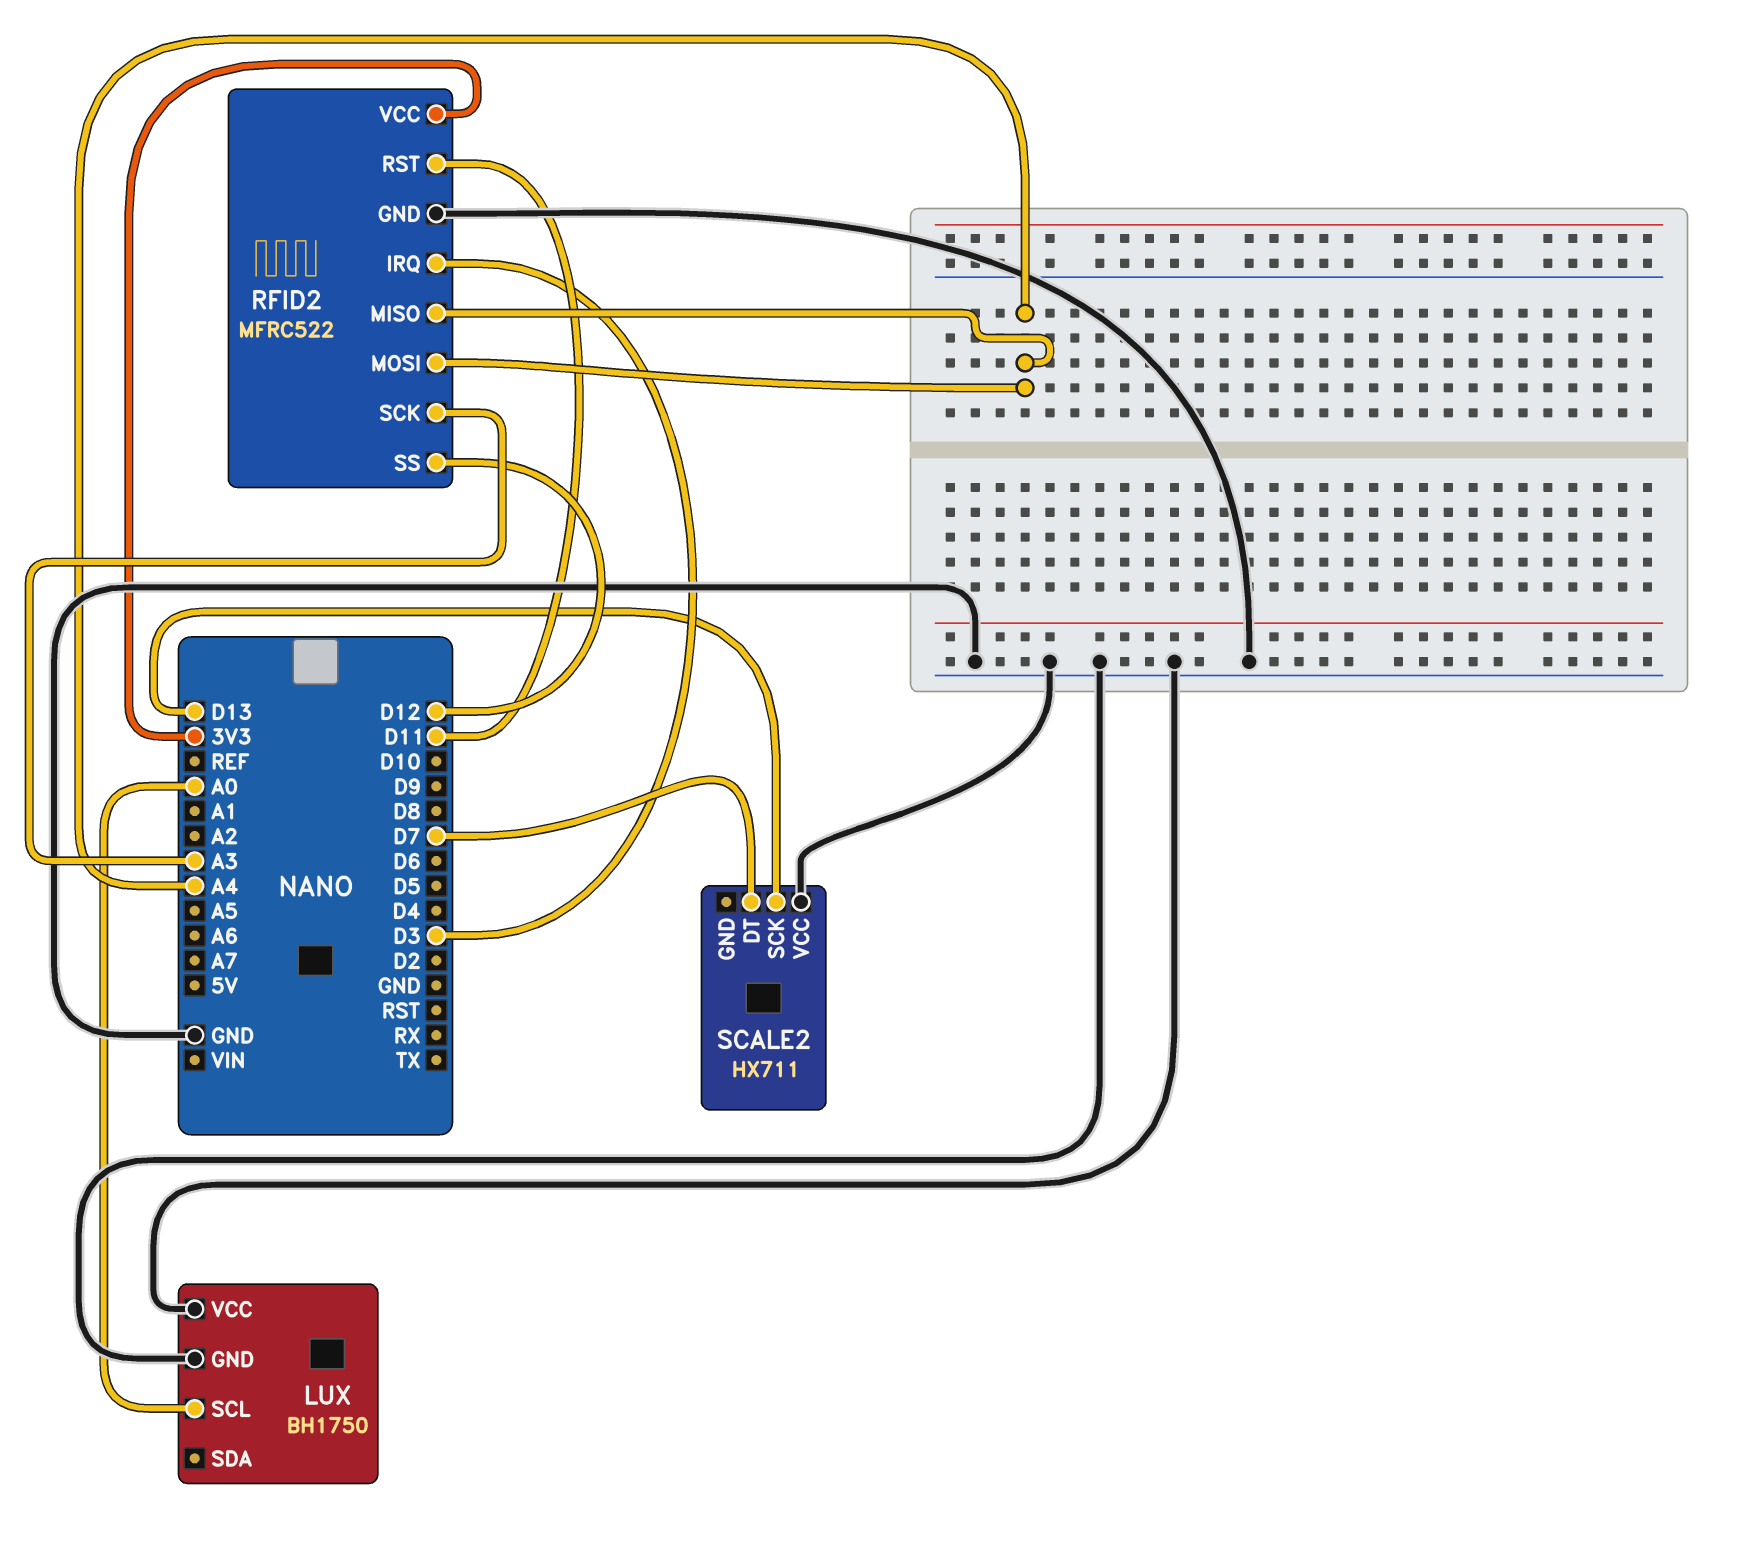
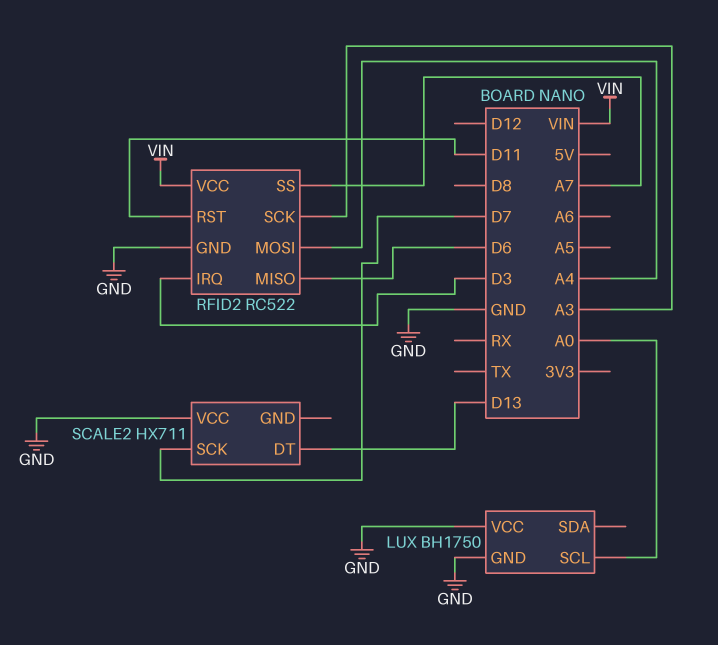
RFID2: MFRC522 -> RC522
RFID2 pin MISO: A4 -> D6
RFID2 pin SS: D12 -> A7
RFID2 pin VCC: 3V3 -> VIN
SCALE2 pin DT: D7 -> D13
SCALE2 pin SCK: D13 -> D7

